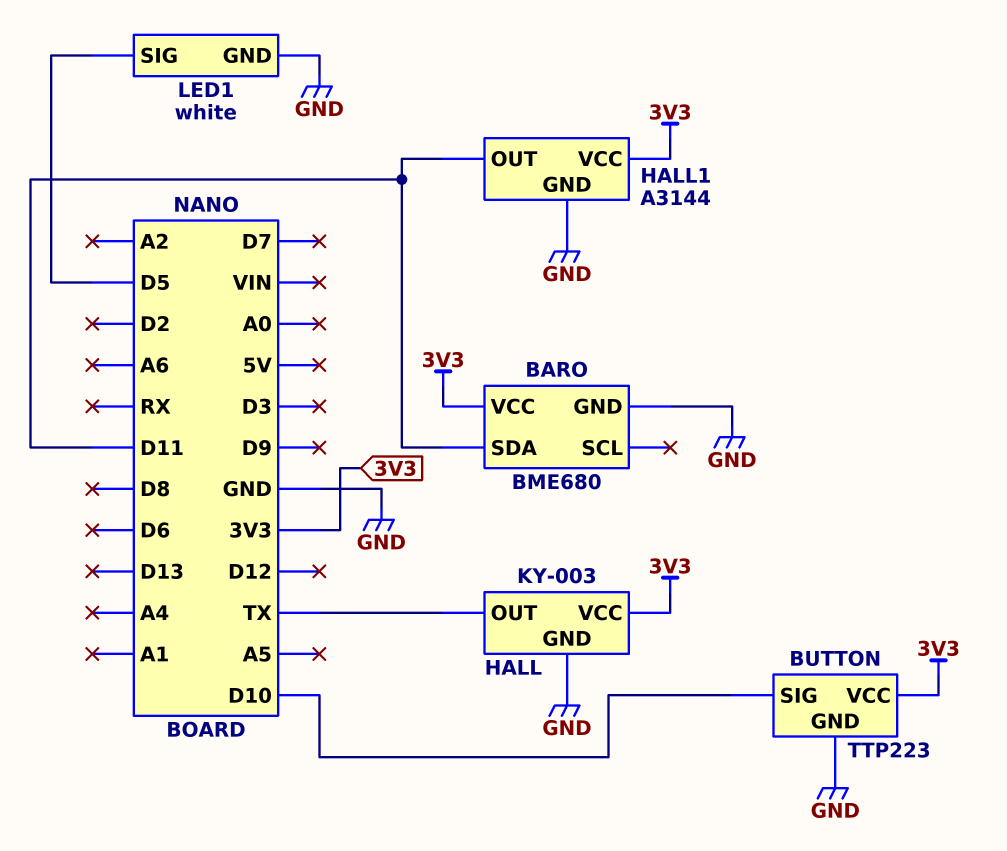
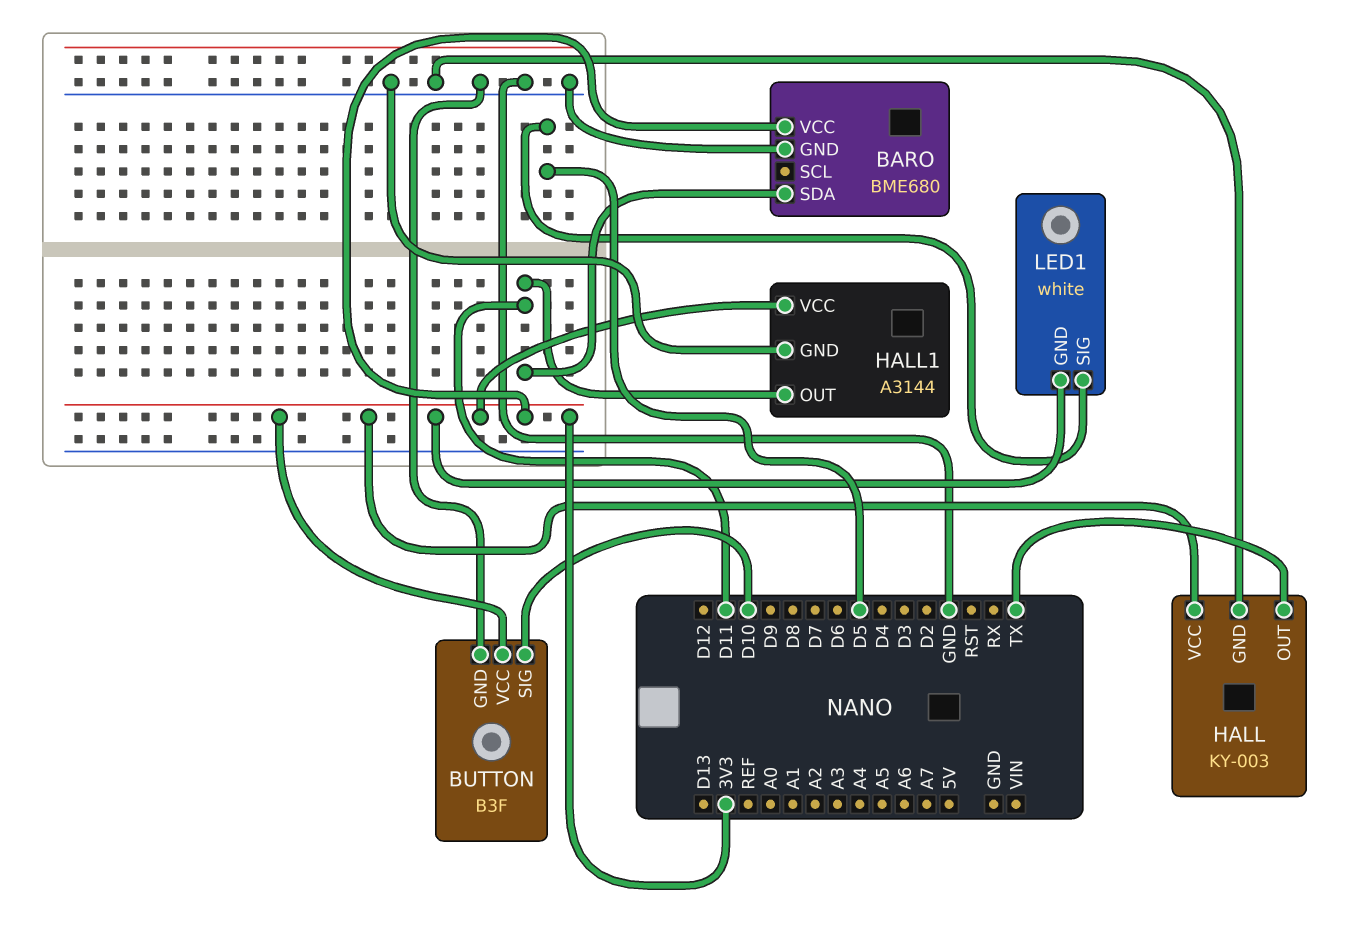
BUTTON: TTP223 -> B3F
LED1 pin GND: GND -> 3V3

